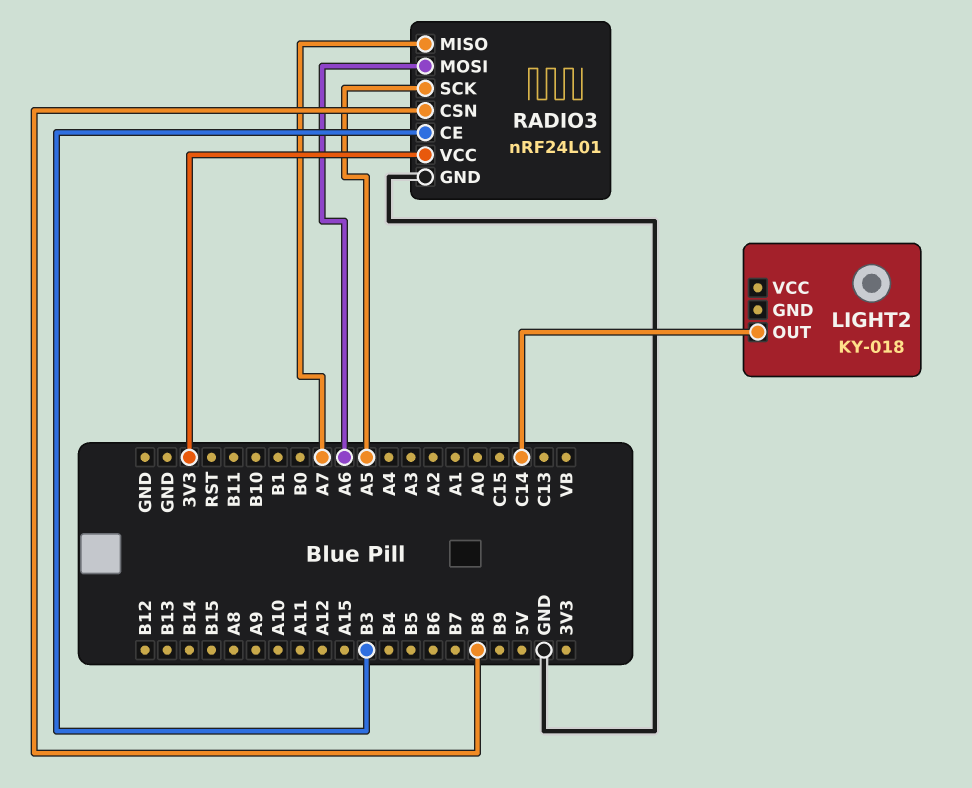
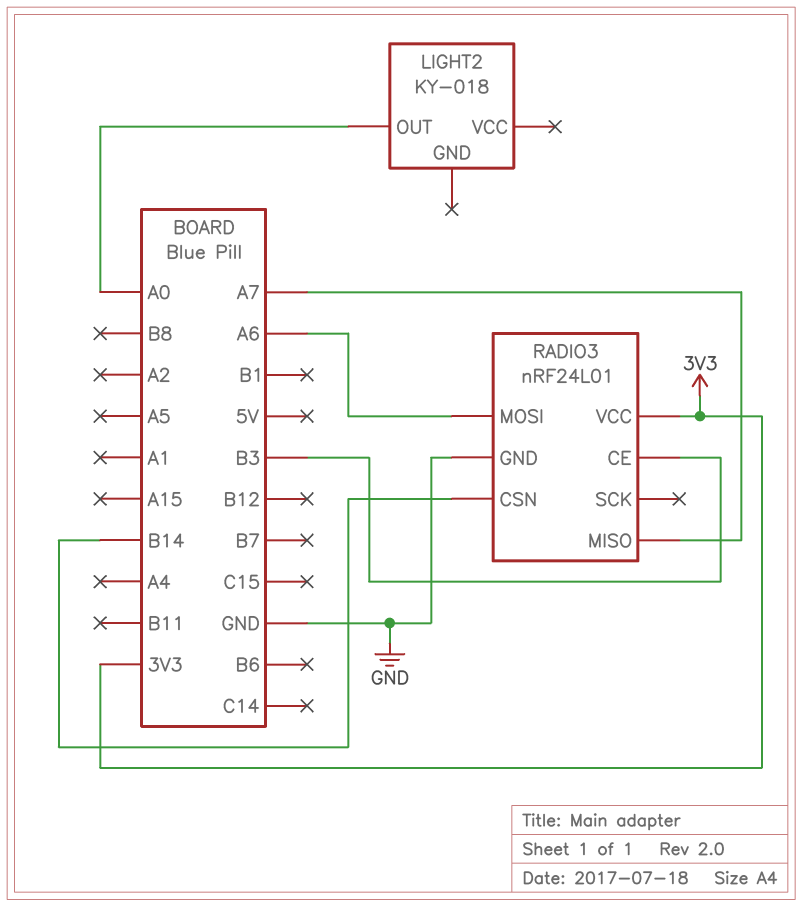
LIGHT2 pin OUT: C14 -> A0
RADIO3 pin CSN: B8 -> B14
RADIO3 pin SCK: A5 -> none

